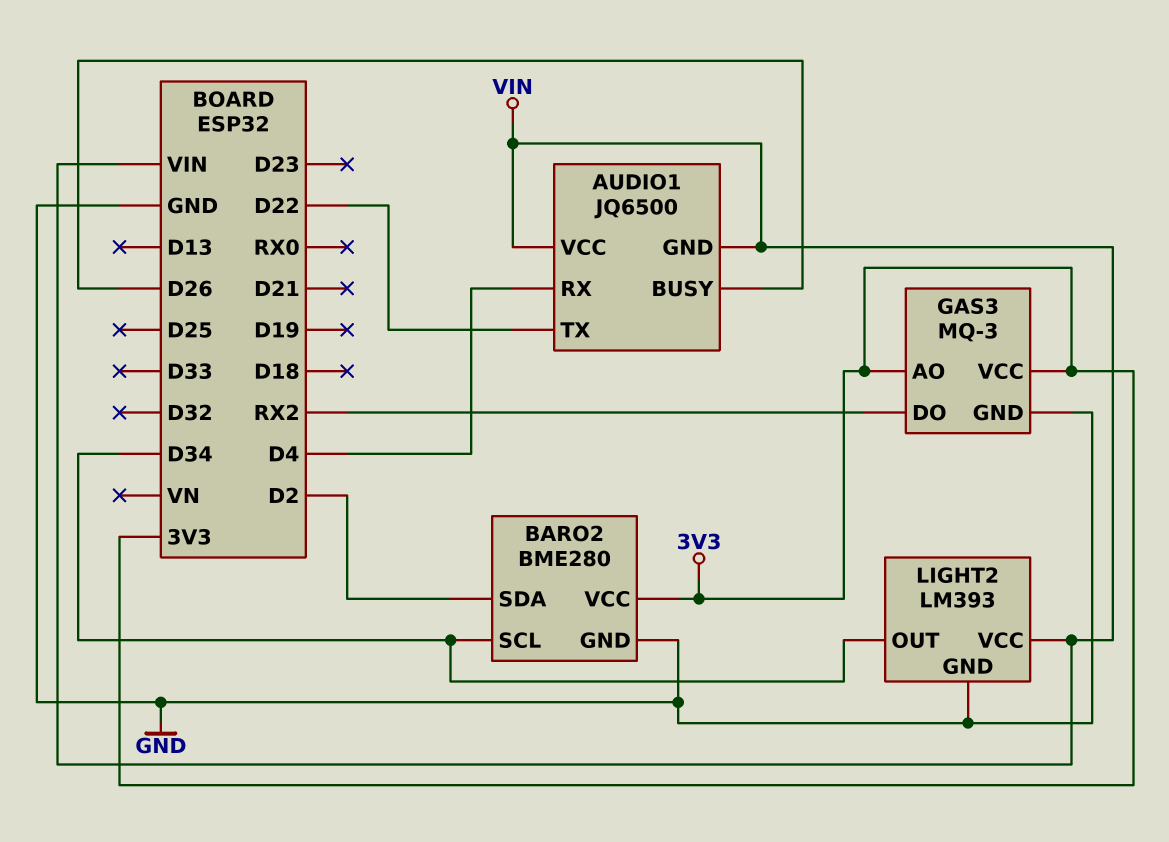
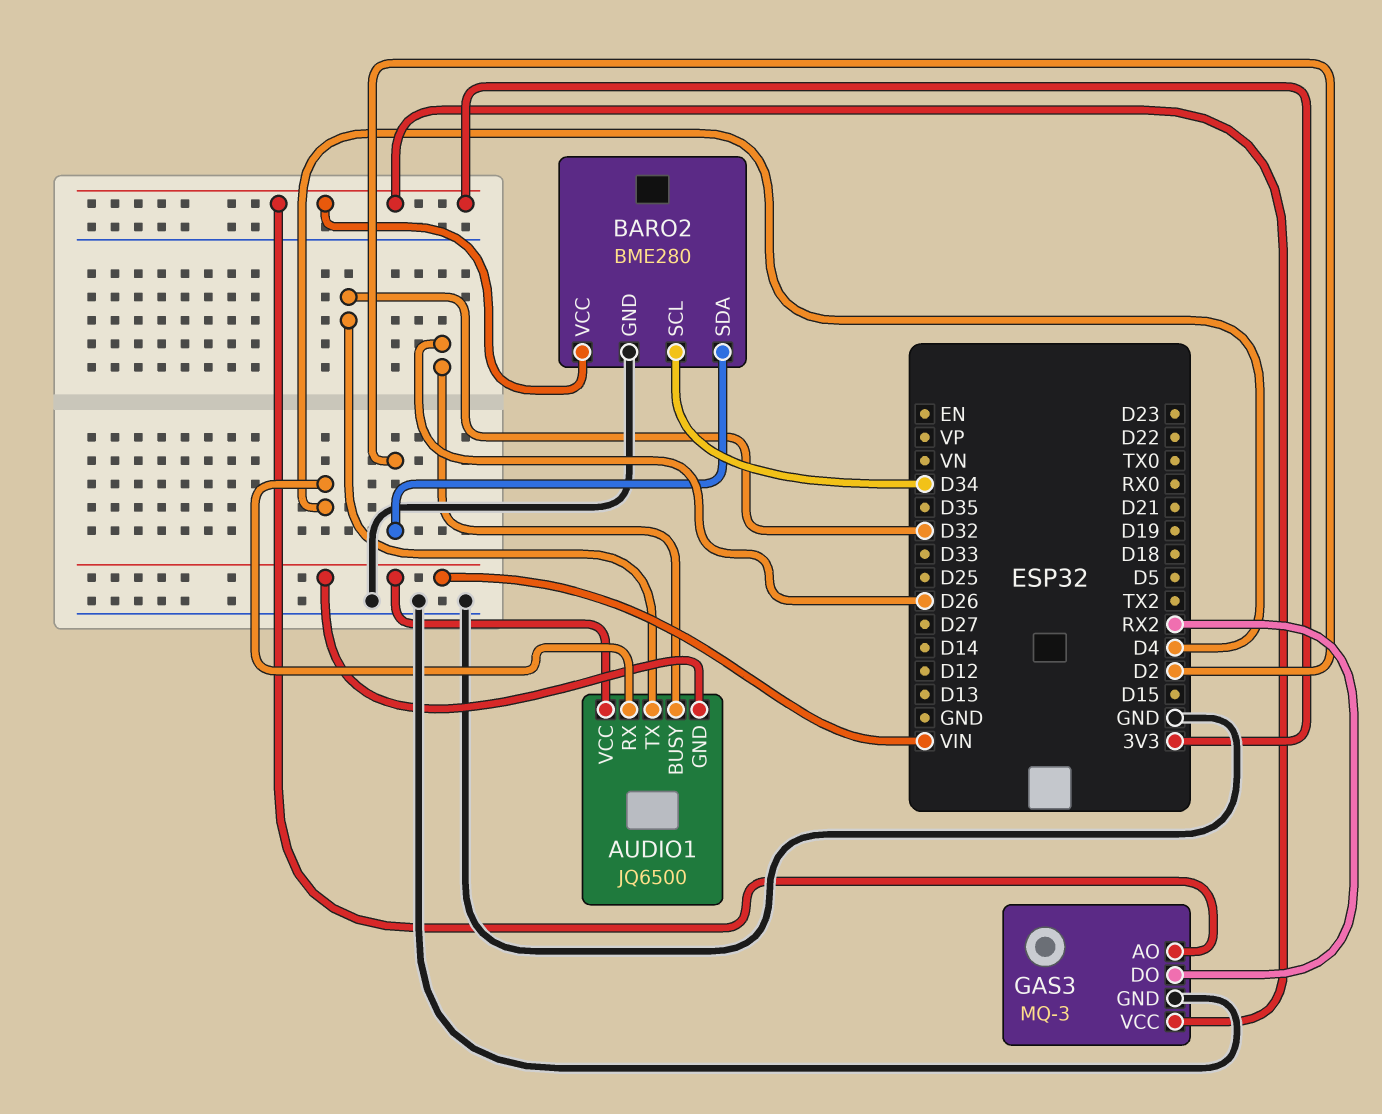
AUDIO1 pin TX: D22 -> D32
LIGHT2: LM393 -> none
LIGHT2 pin GND: GND -> none
LIGHT2 pin OUT: D34 -> none
LIGHT2 pin VCC: VIN -> none

